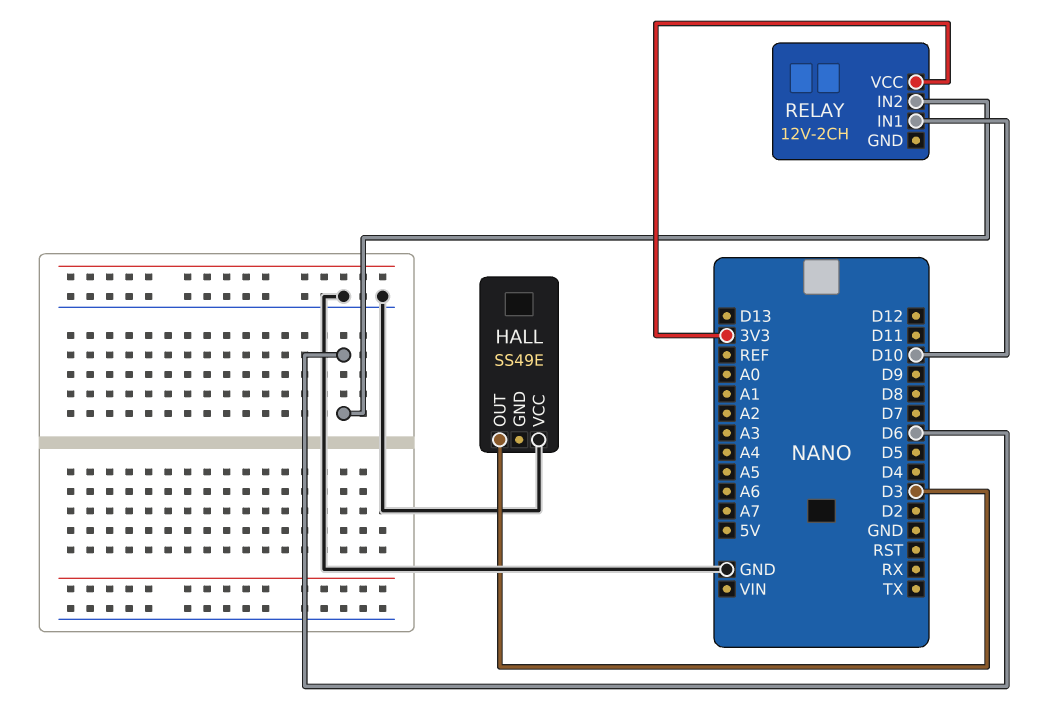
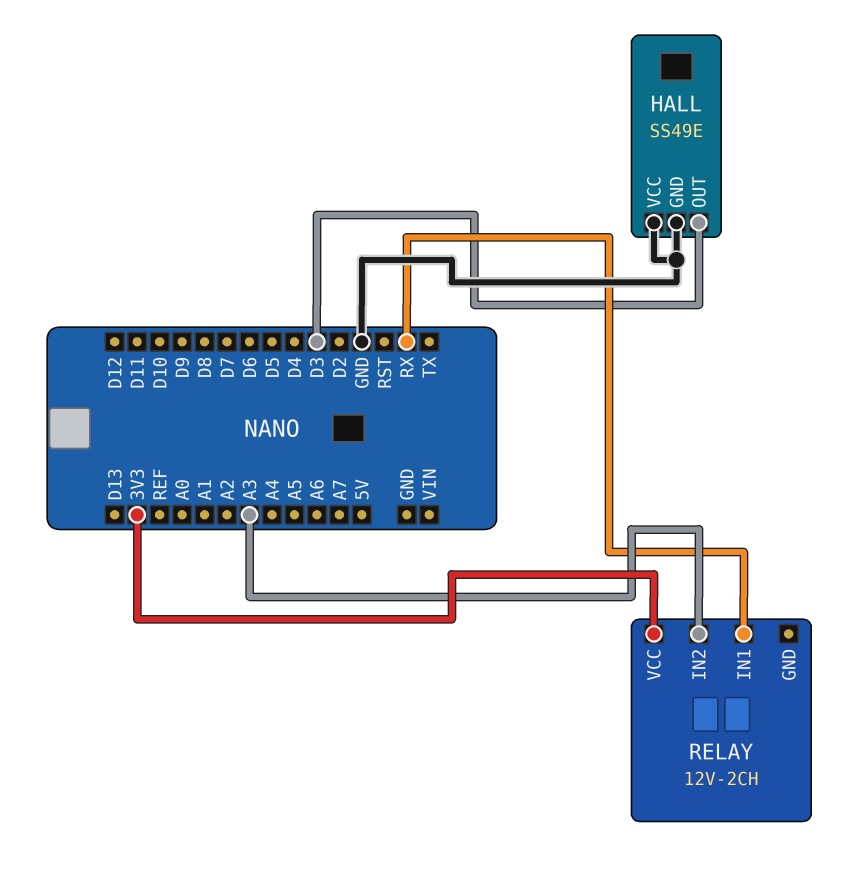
HALL pin GND: none -> GND
RELAY pin IN1: D10 -> RX
RELAY pin IN2: D6 -> A3

